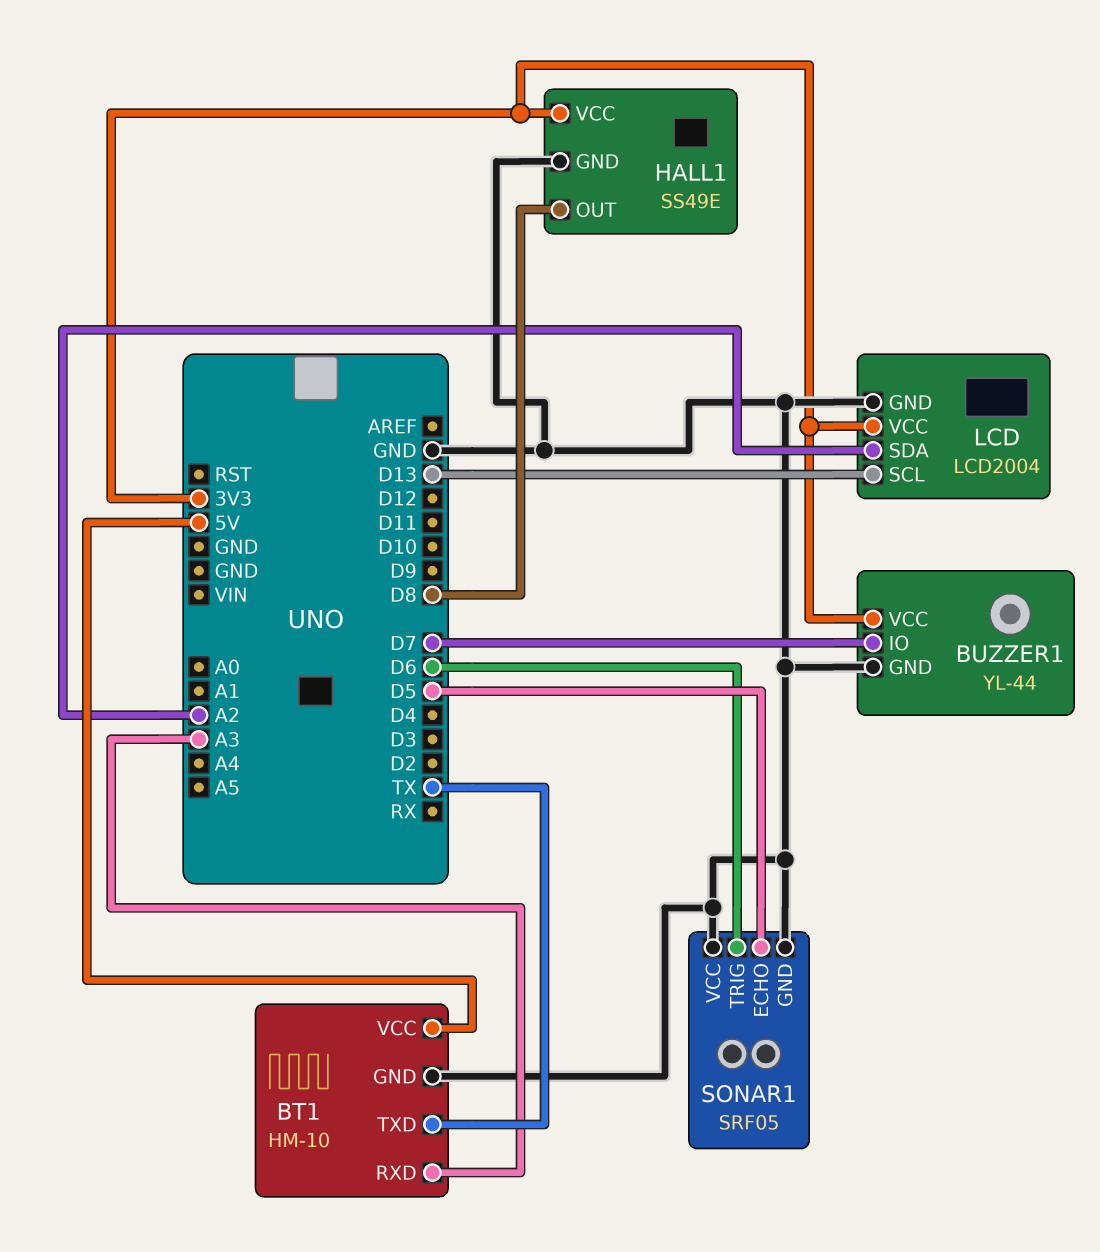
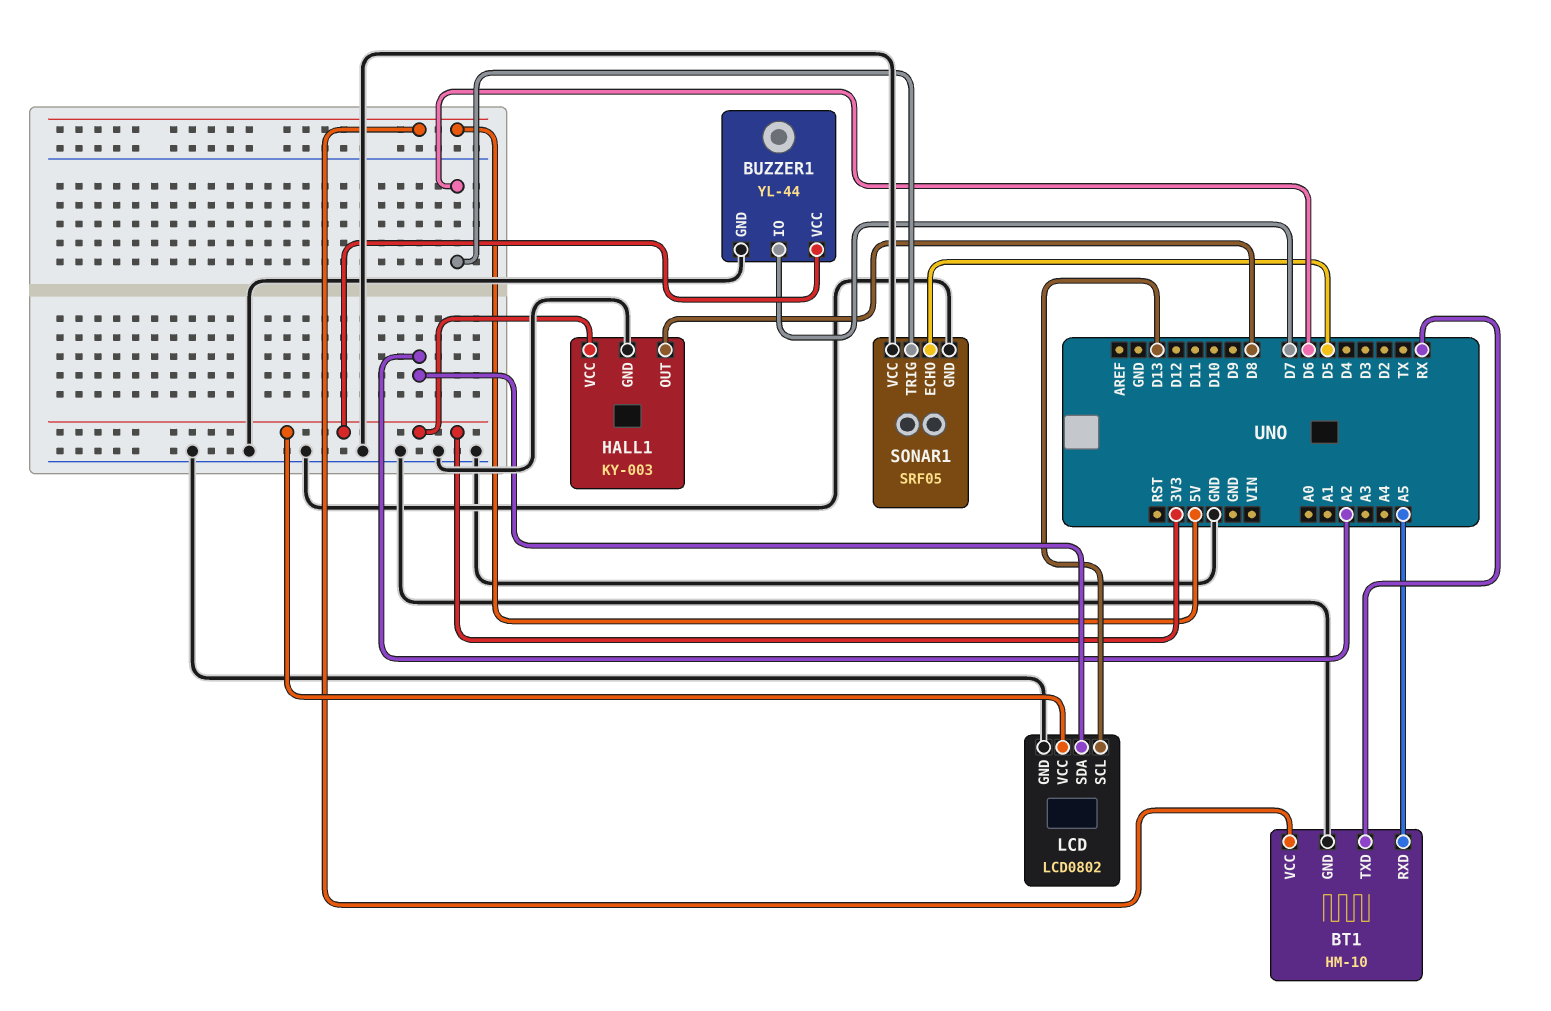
BT1 pin RXD: A3 -> A5
BT1 pin TXD: TX -> RX
HALL1: SS49E -> KY-003
LCD: LCD2004 -> LCD0802

